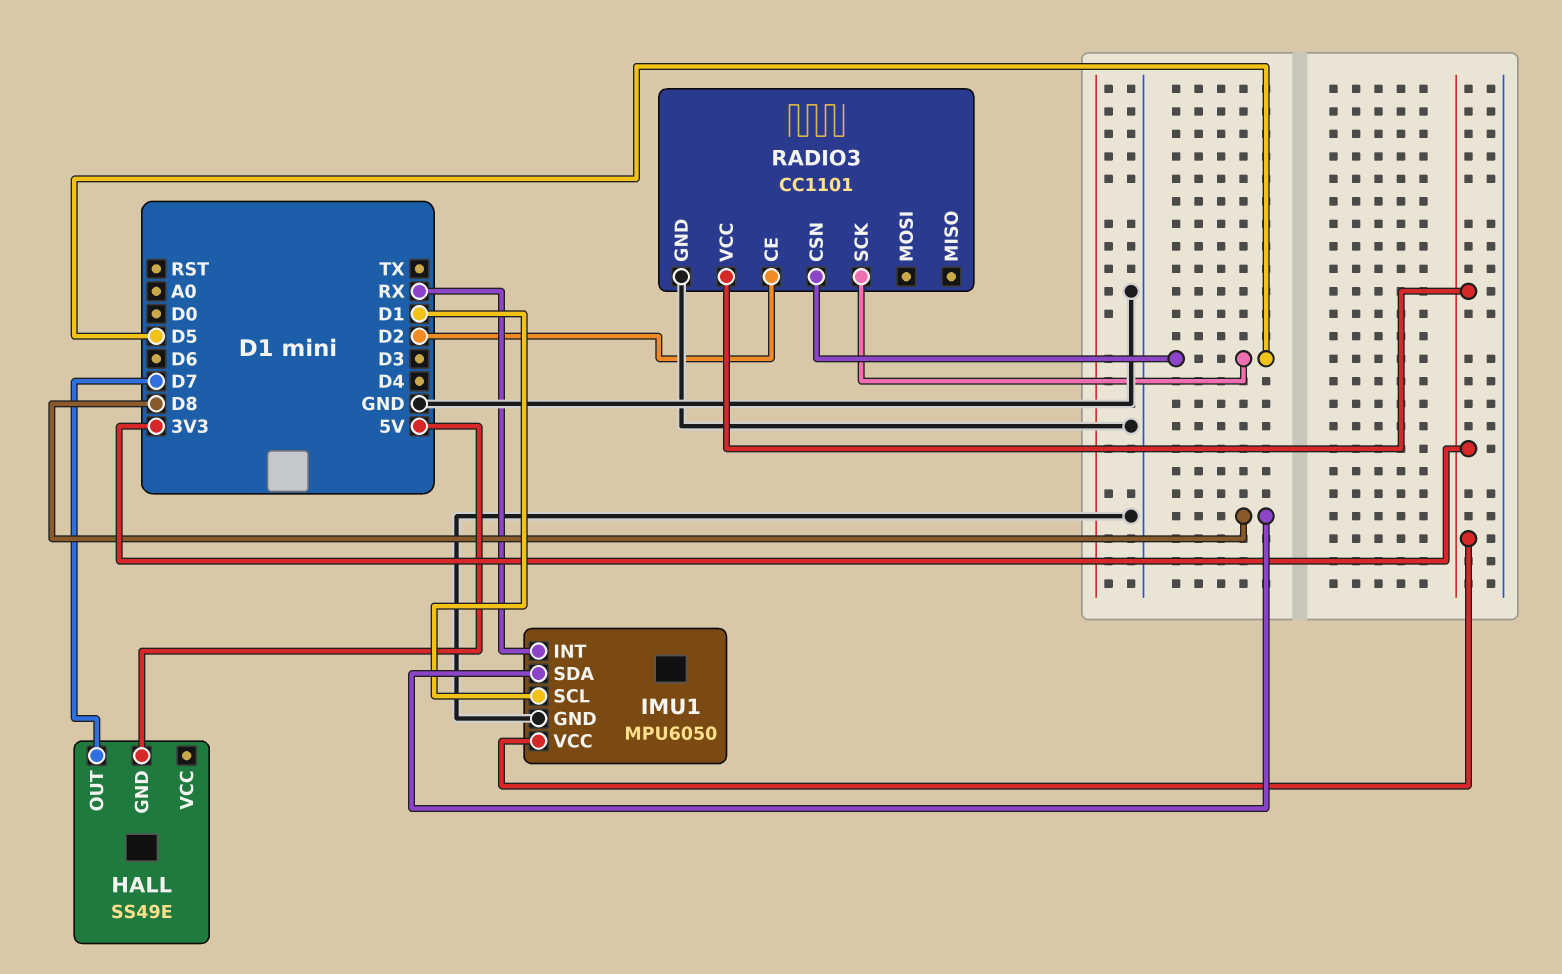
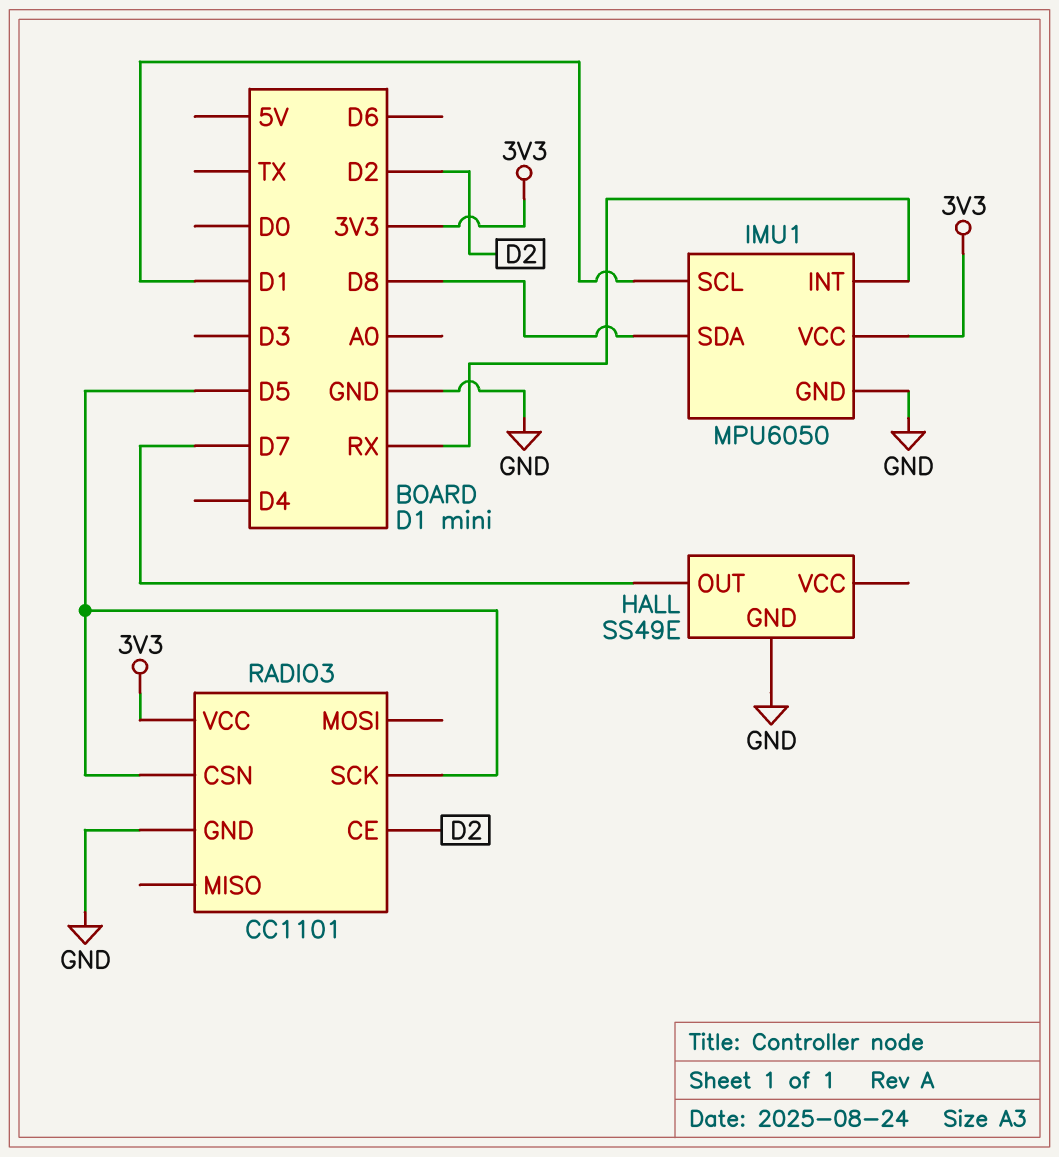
HALL pin GND: 5V -> GND

